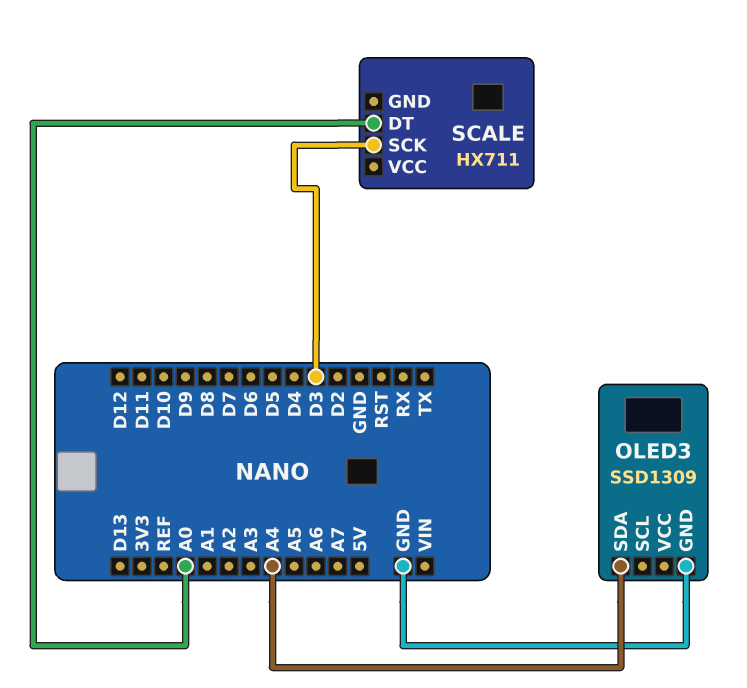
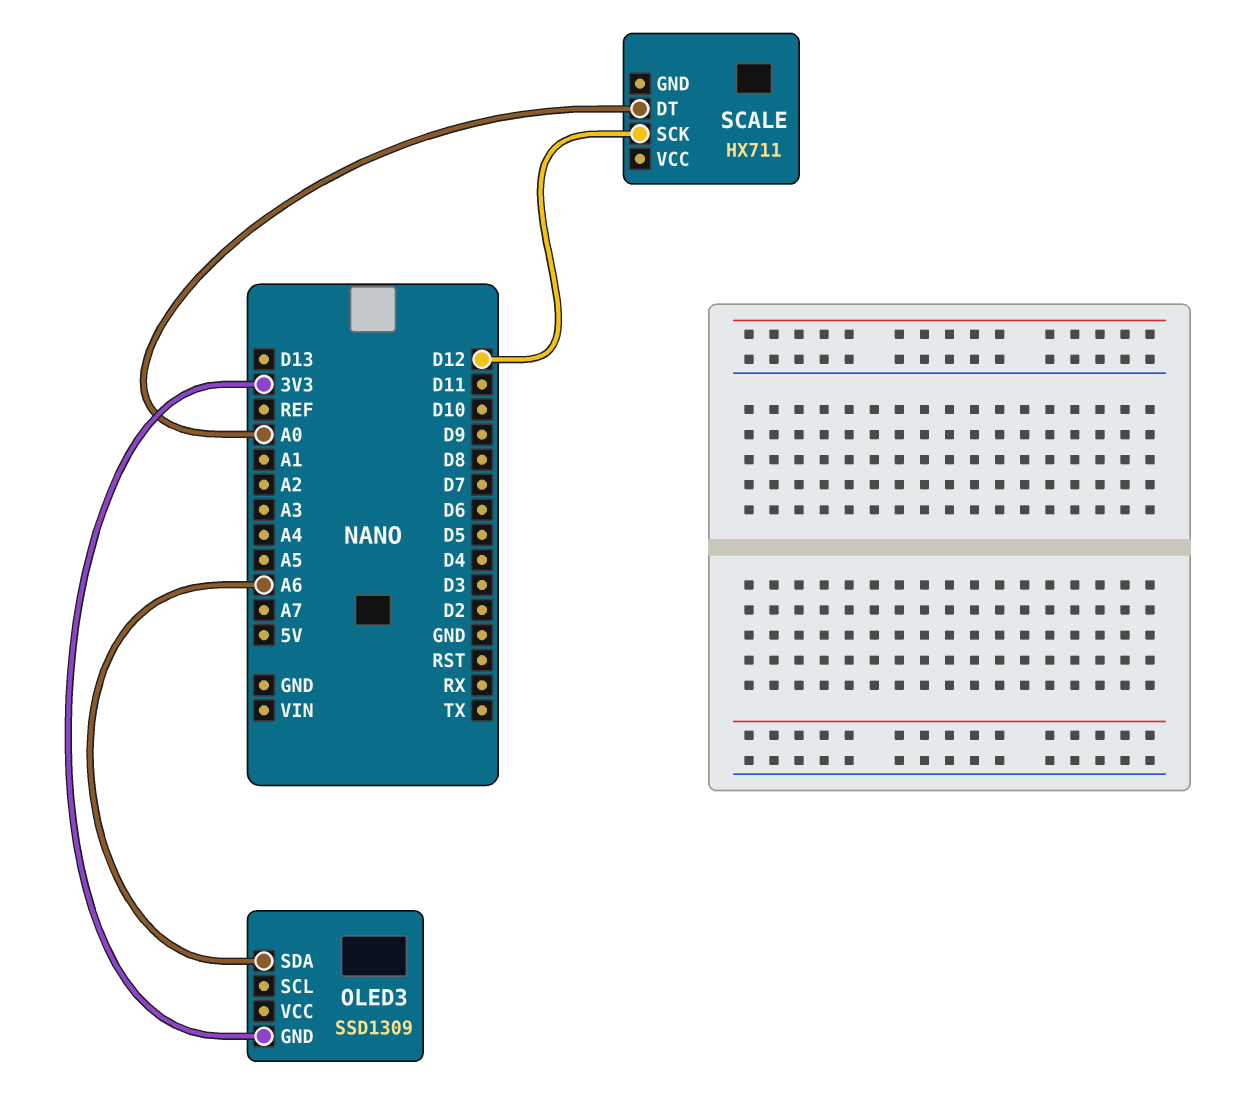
OLED3 pin GND: GND -> 3V3
OLED3 pin SDA: A4 -> A6
SCALE pin SCK: D3 -> D12

